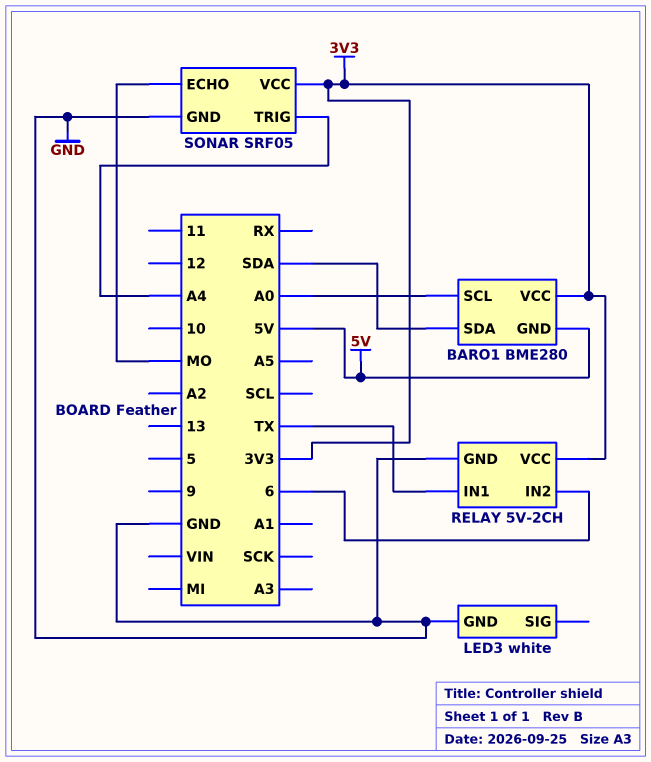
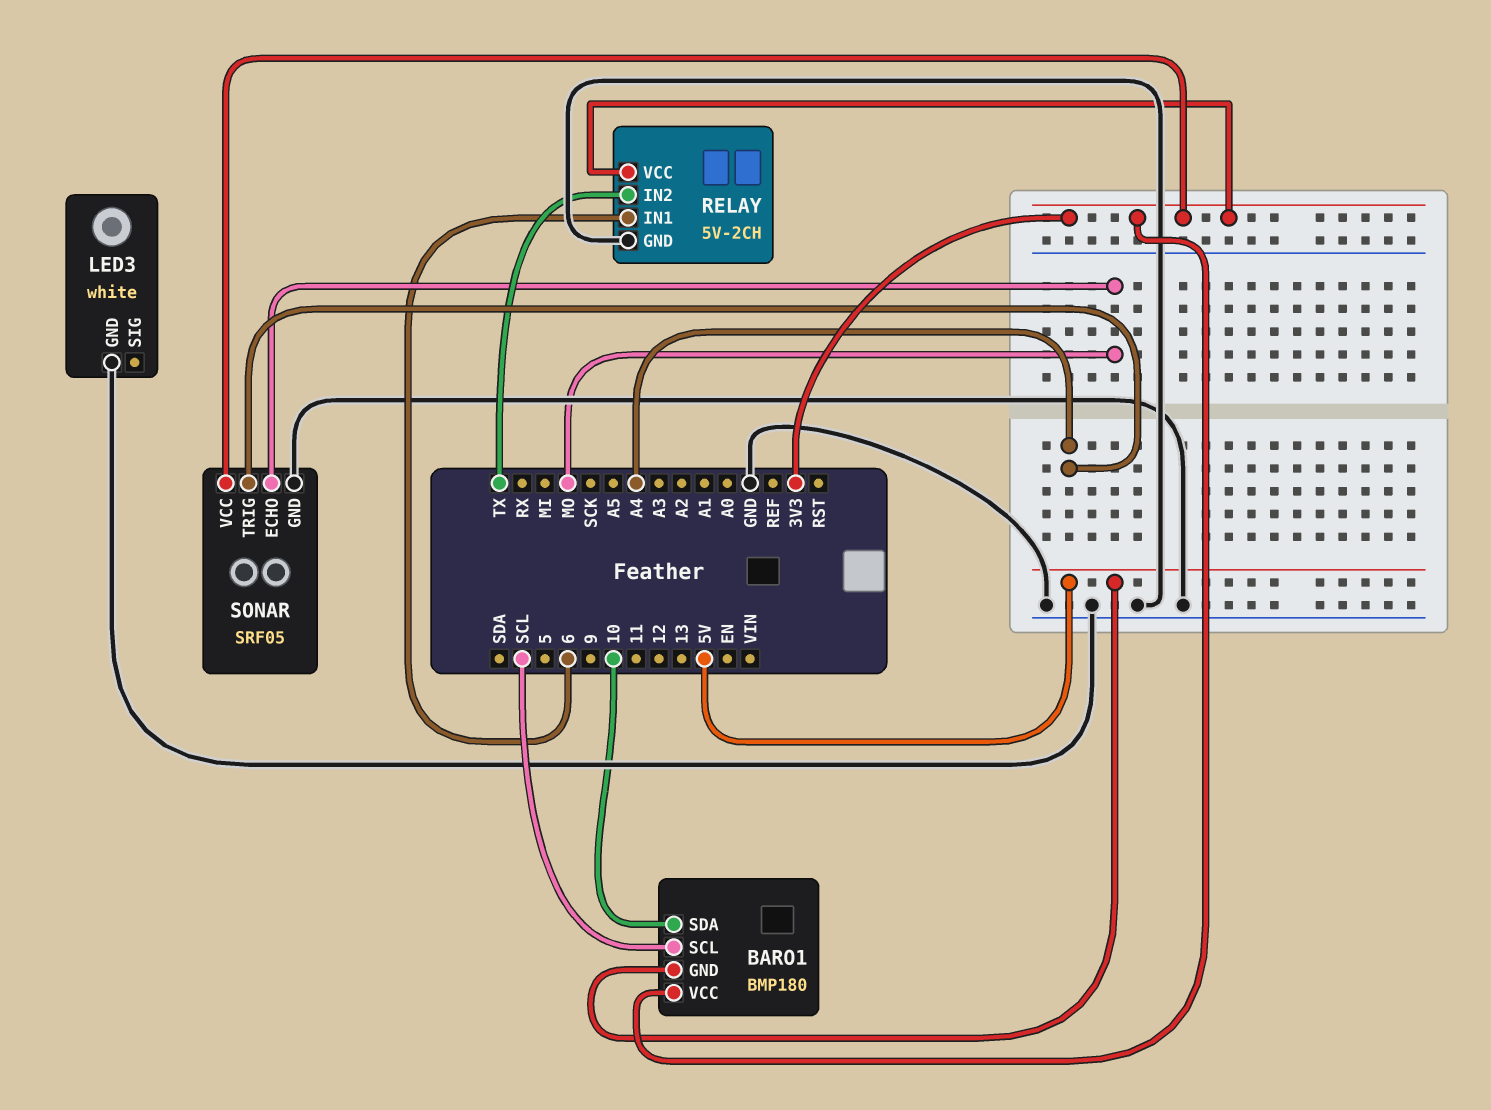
BARO1: BME280 -> BMP180
BARO1 pin SCL: A0 -> SCL
BARO1 pin SDA: SDA -> 10
RELAY pin IN1: TX -> 6
RELAY pin IN2: 6 -> TX

